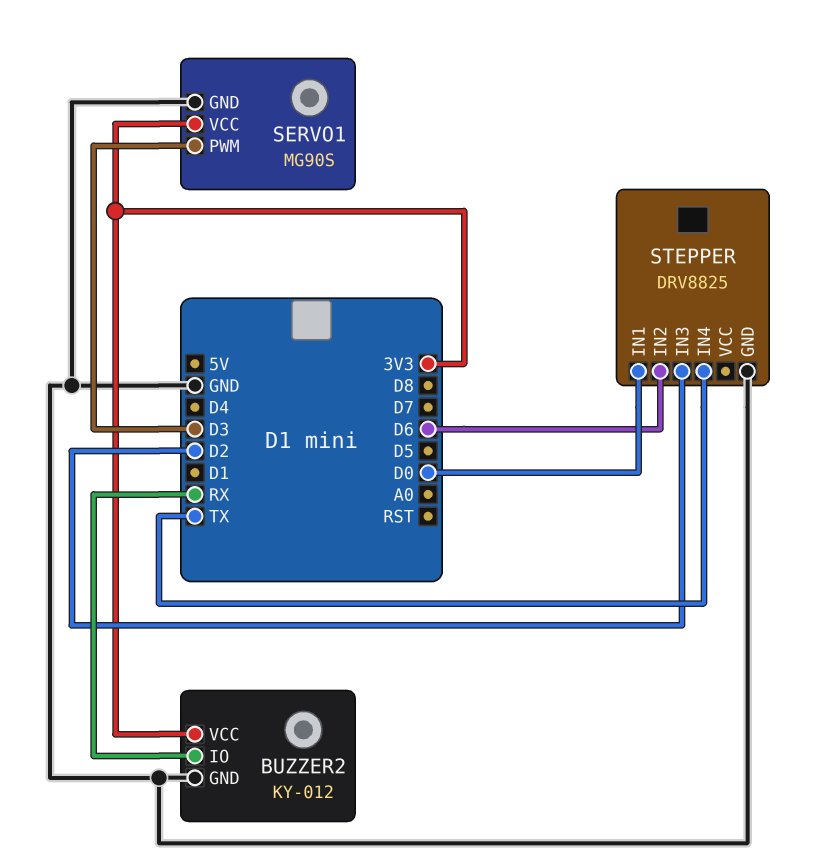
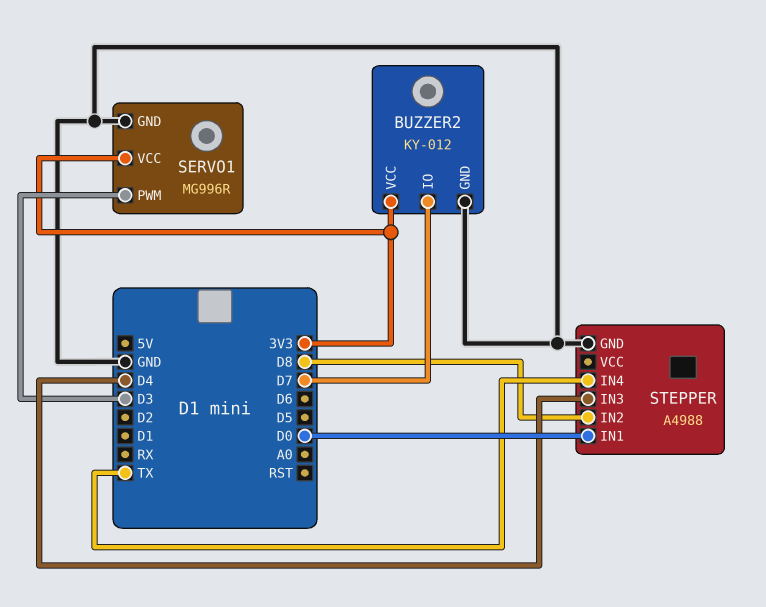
BUZZER2 pin IO: RX -> D7
SERVO1: MG90S -> MG996R
STEPPER: DRV8825 -> A4988
STEPPER pin IN2: D6 -> D8
STEPPER pin IN3: D2 -> D4

